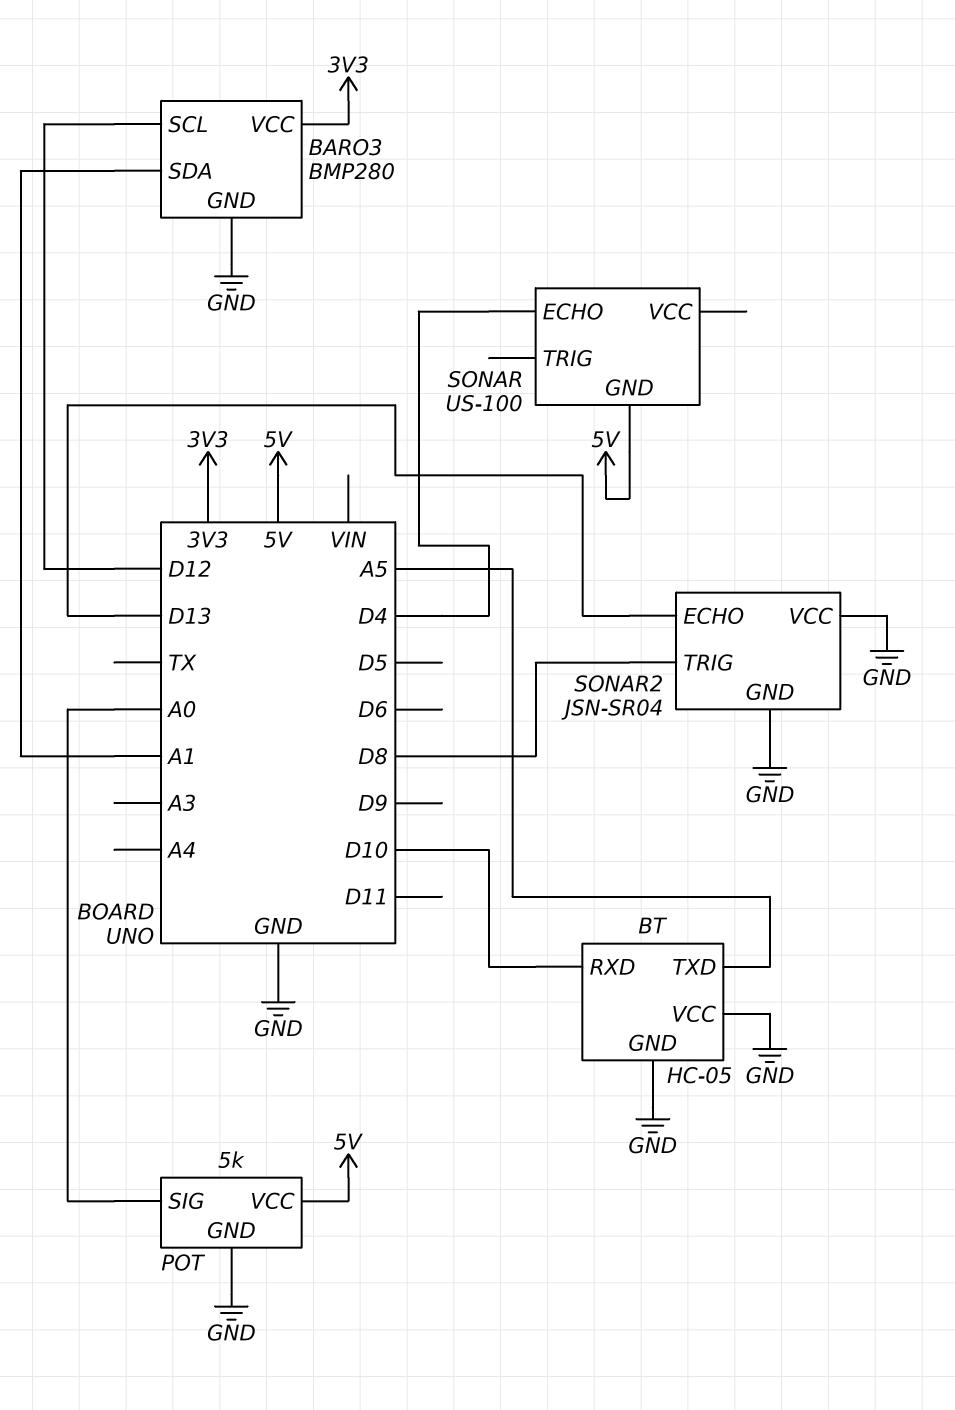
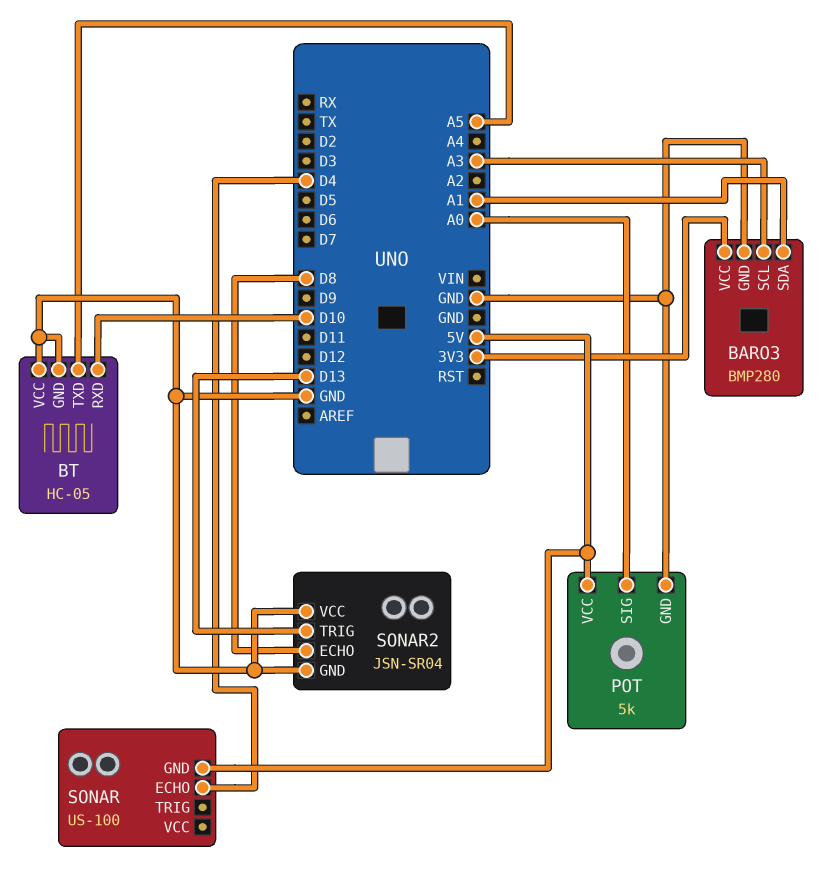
BARO3 pin SCL: D12 -> A3
SONAR2 pin ECHO: D13 -> D8
SONAR2 pin TRIG: D8 -> D13

